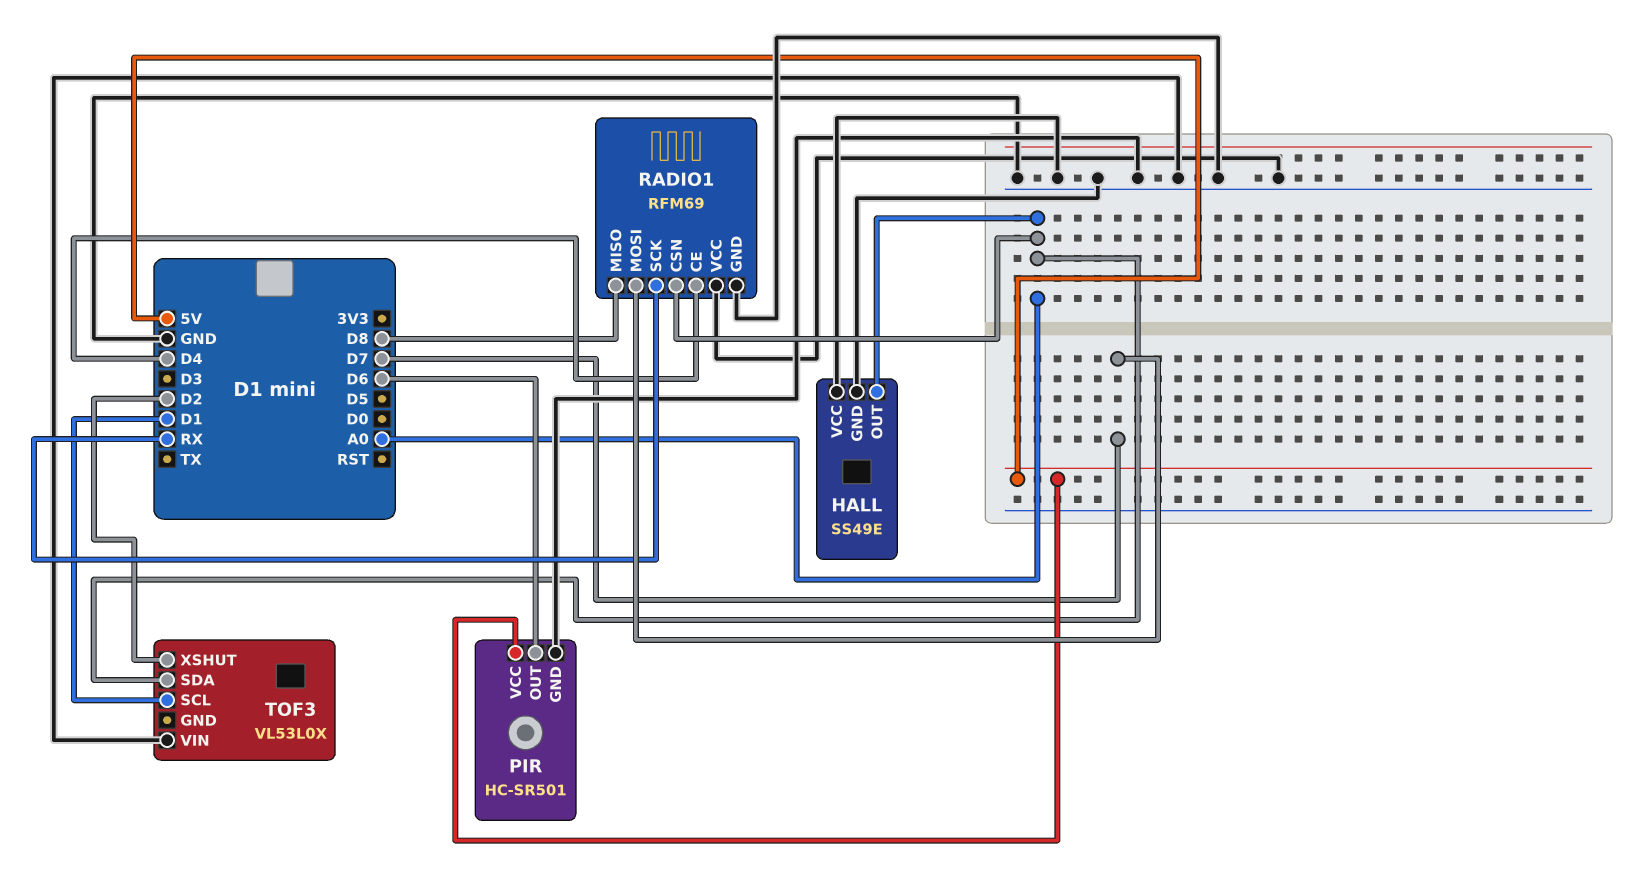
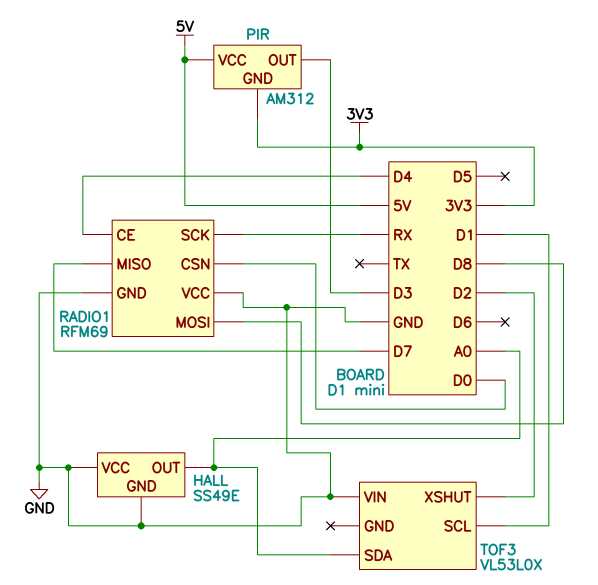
PIR: HC-SR501 -> AM312
PIR pin GND: GND -> 3V3
PIR pin OUT: D6 -> D3
RADIO1 pin CSN: A0 -> D0
RADIO1 pin MISO: D8 -> D7
RADIO1 pin MOSI: D7 -> D8

